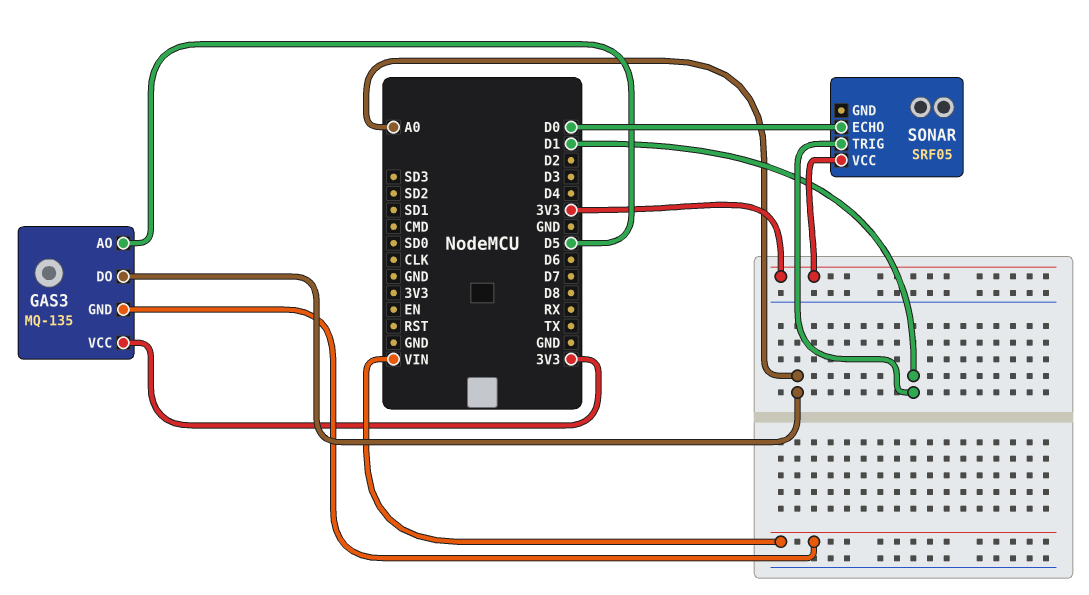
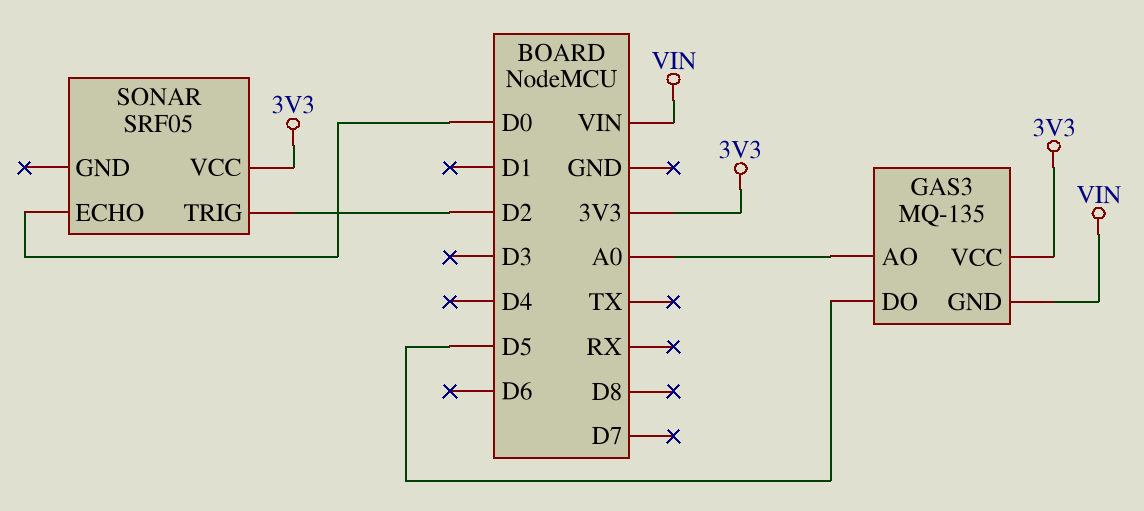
GAS3 pin AO: D5 -> A0
GAS3 pin DO: A0 -> D5
SONAR pin TRIG: D1 -> D2

